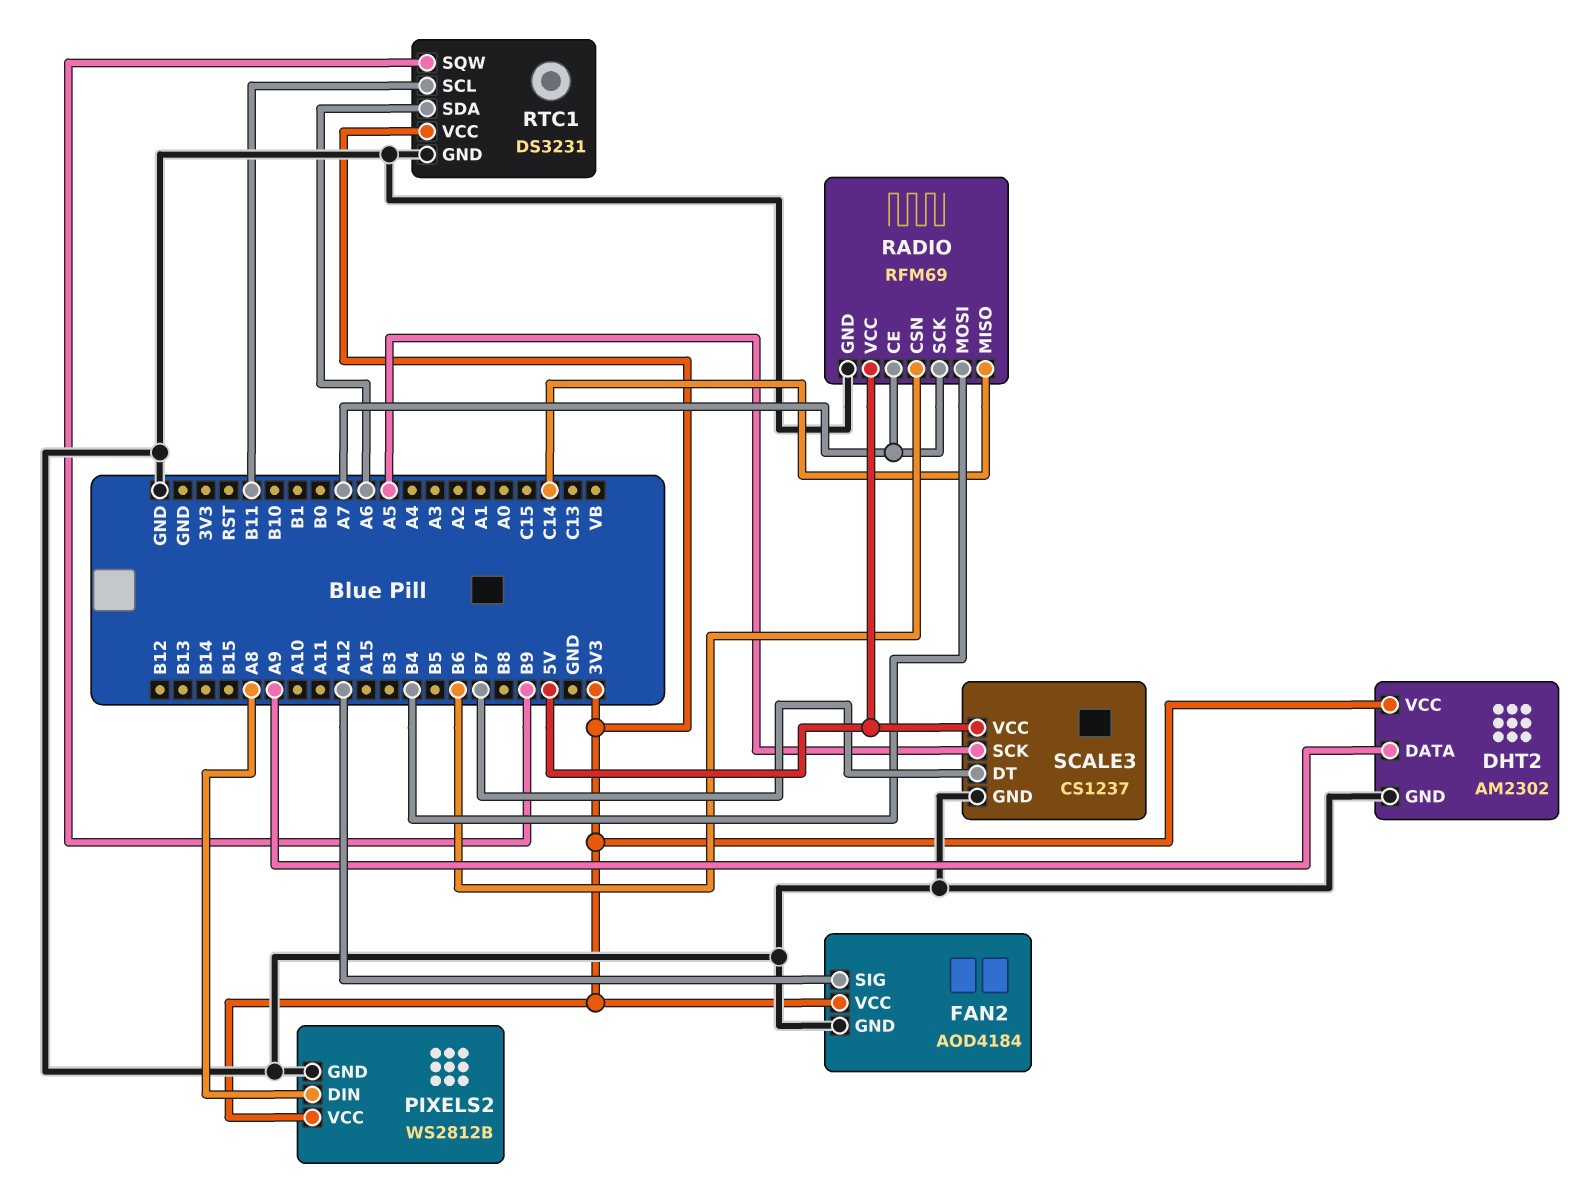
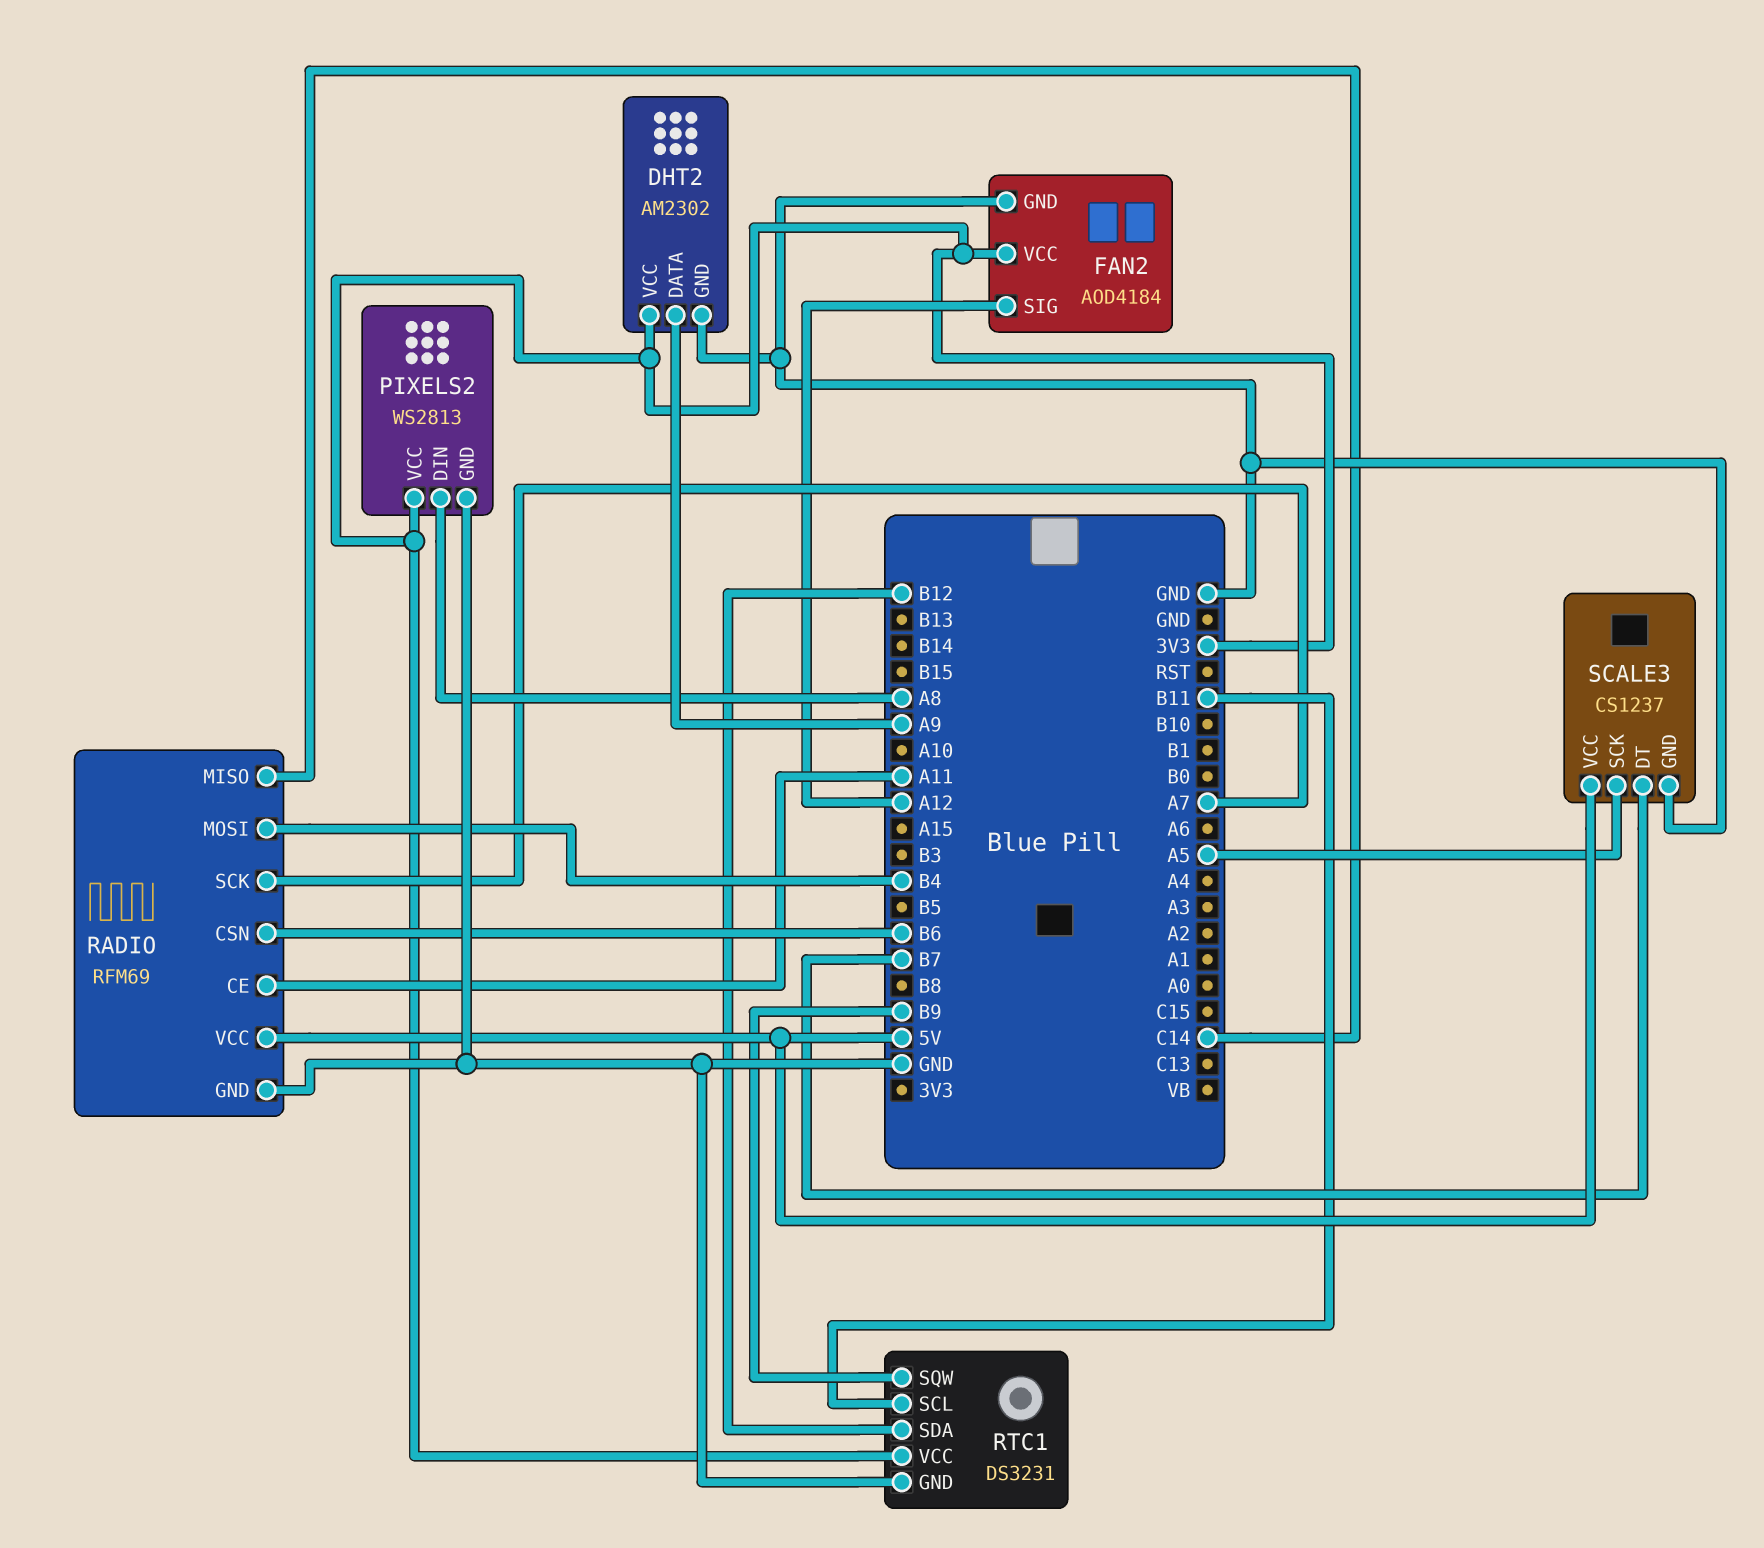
PIXELS2: WS2812B -> WS2813
RADIO pin CE: A7 -> A11
RTC1 pin SDA: A6 -> B12

